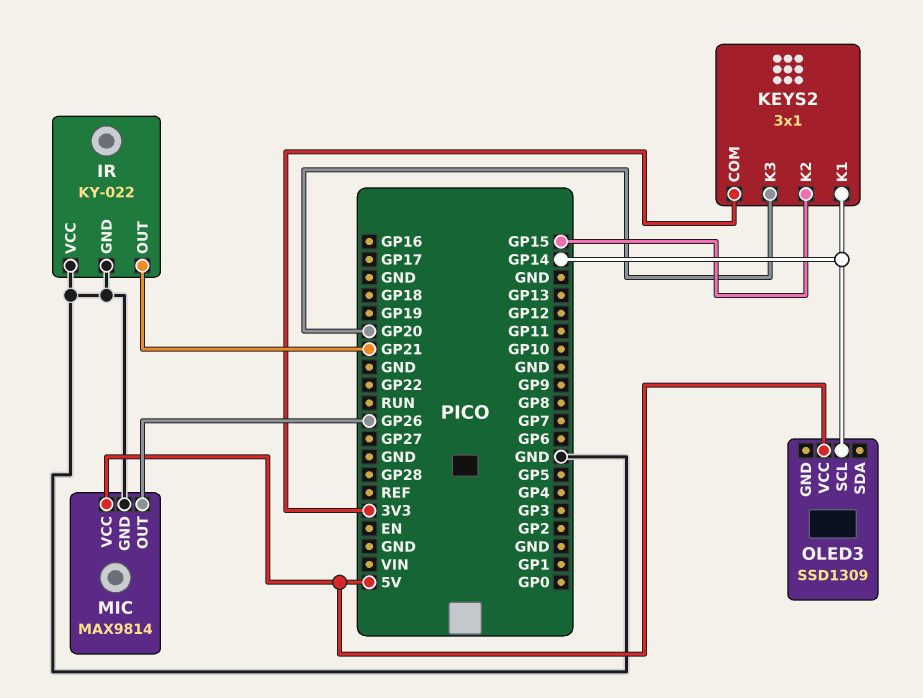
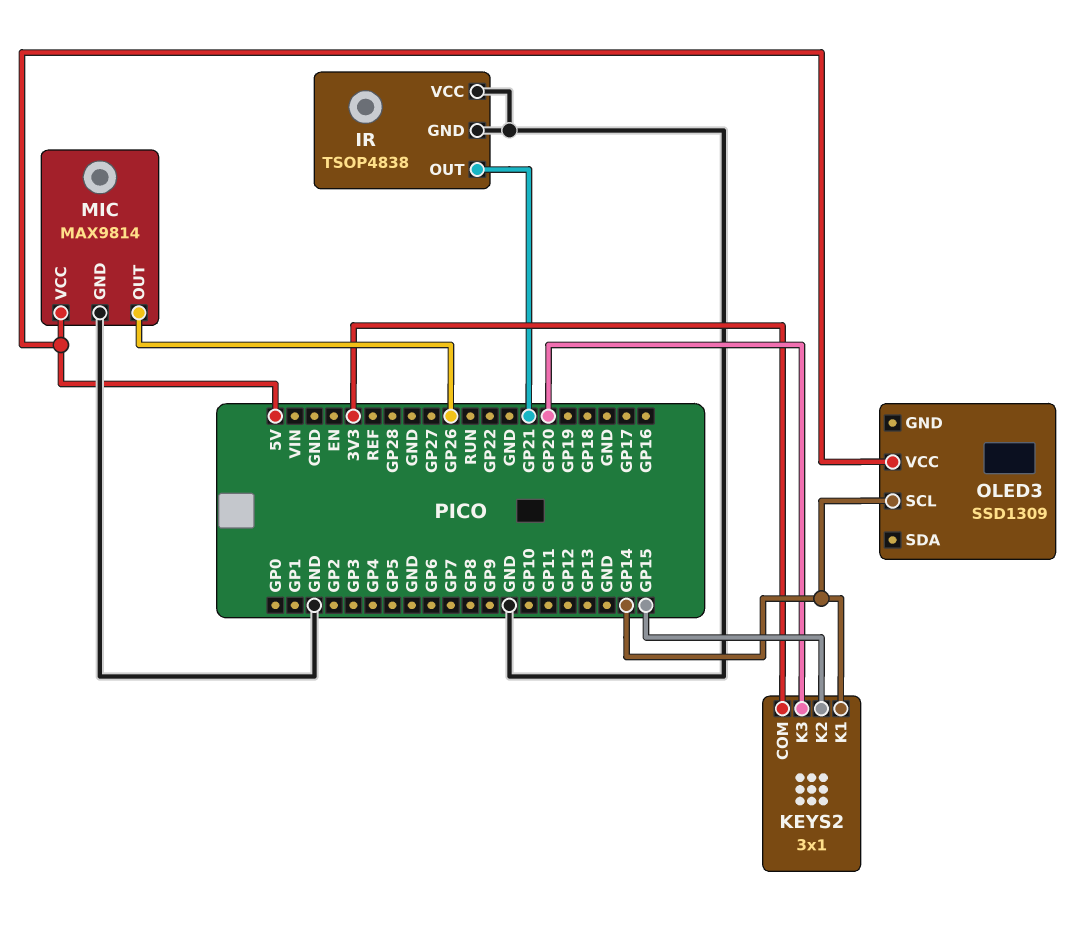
IR: KY-022 -> TSOP4838

